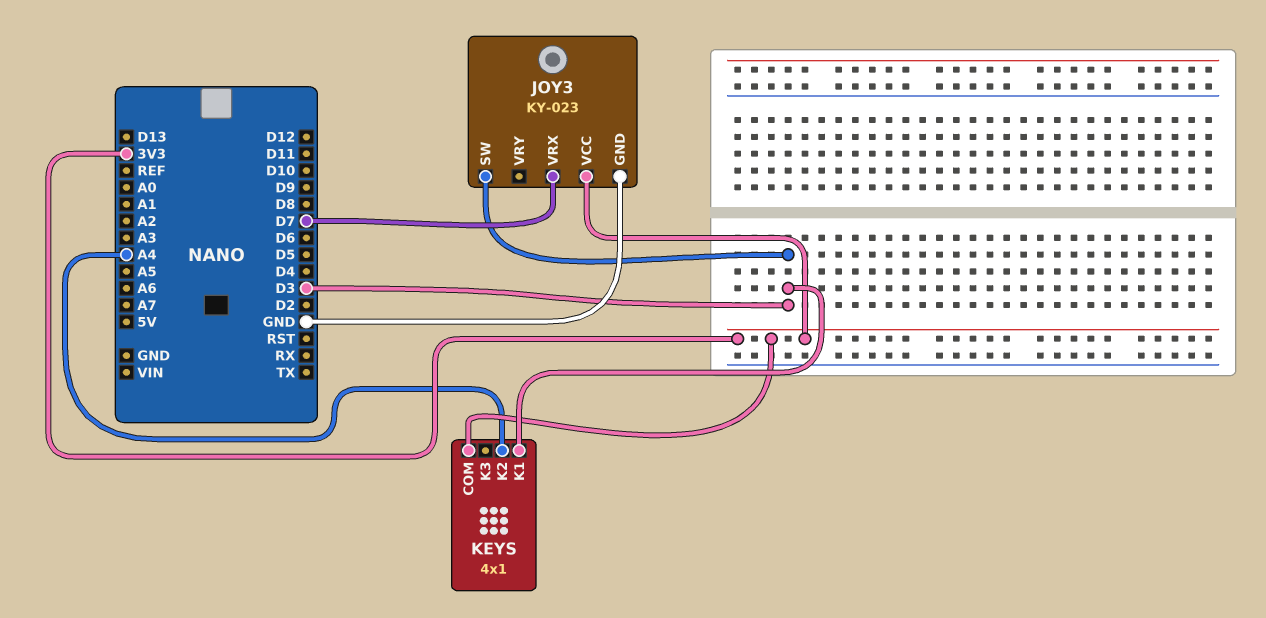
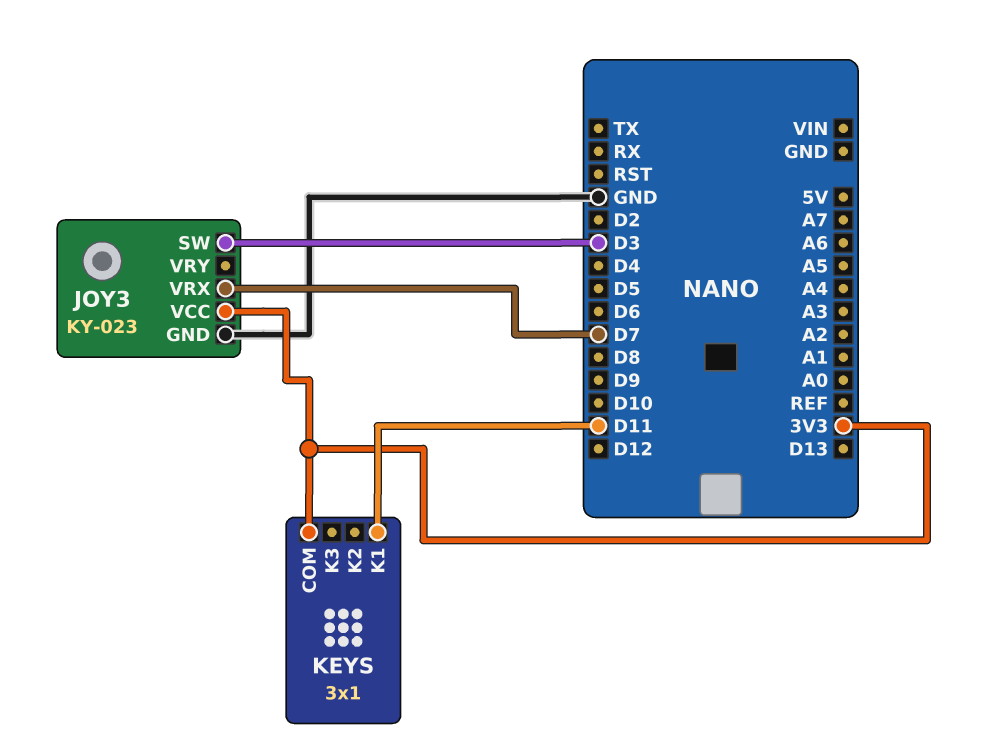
KEYS: 4x1 -> 3x1
KEYS pin K1: D3 -> D11
KEYS pin K2: A4 -> none

